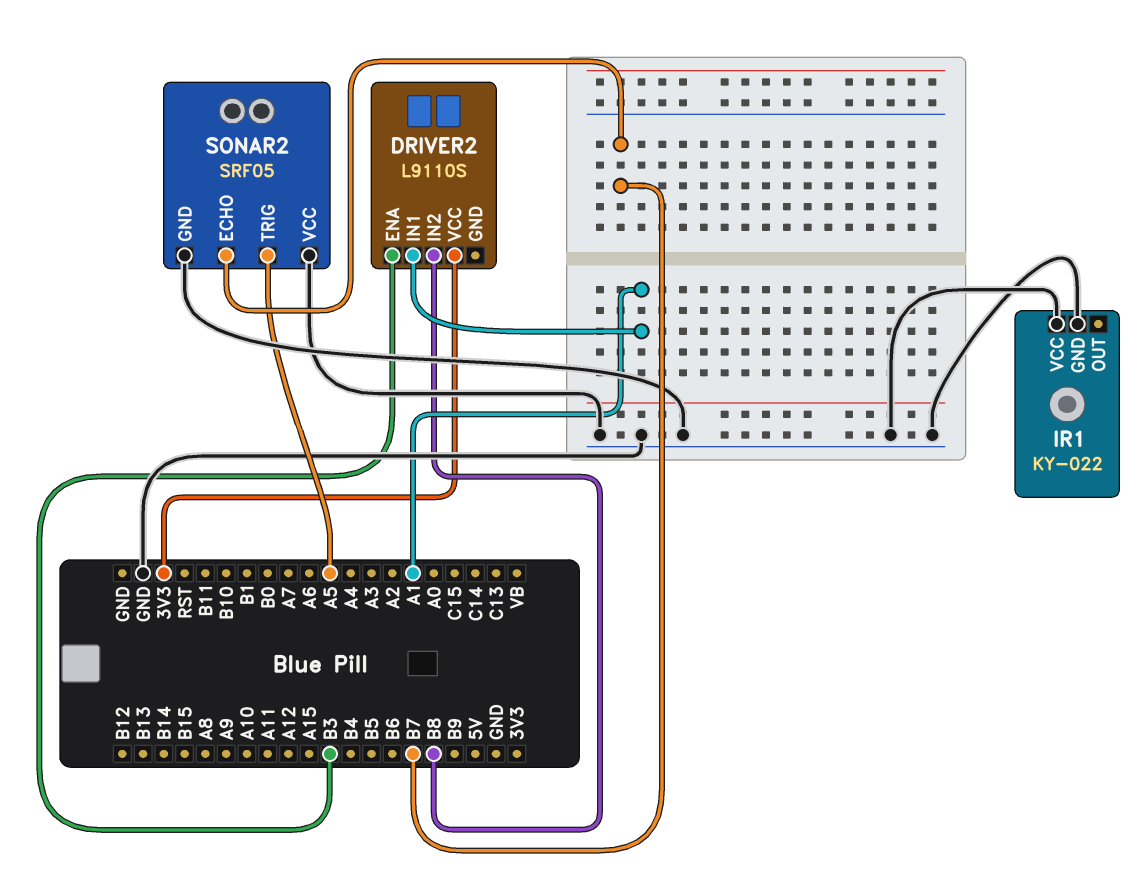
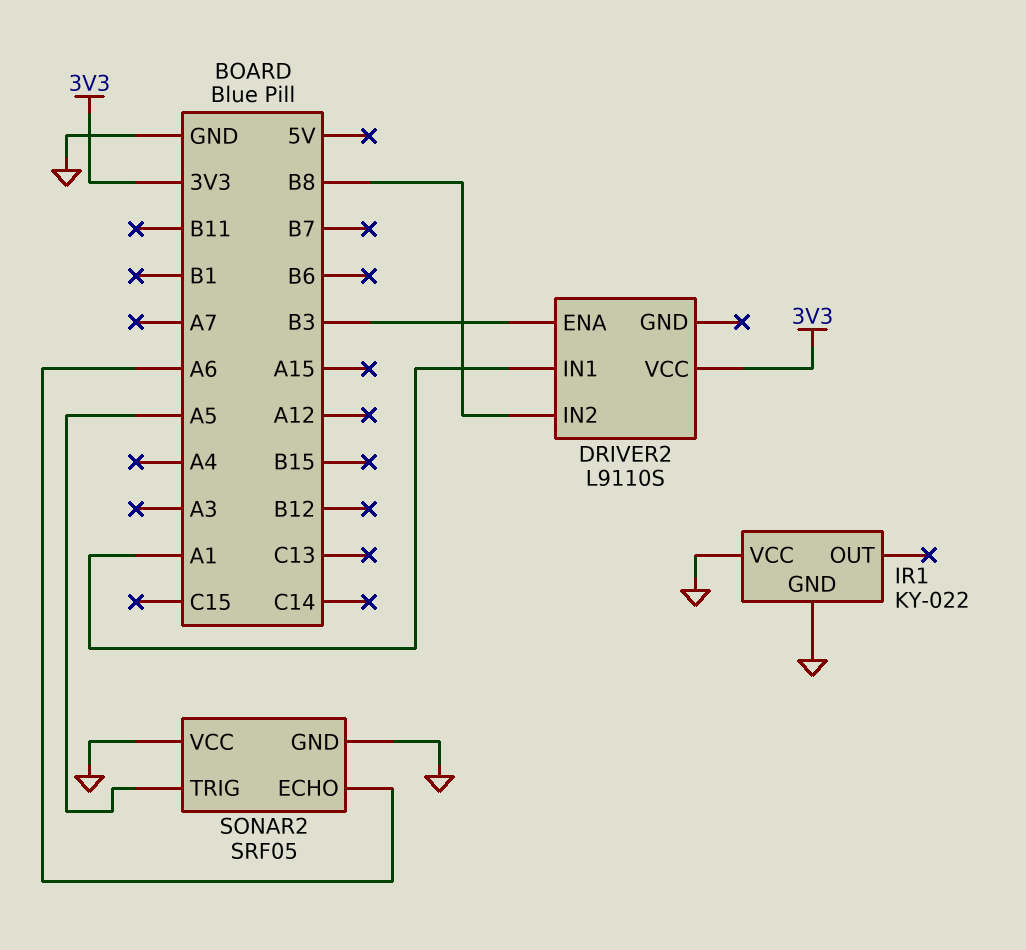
SONAR2 pin ECHO: B7 -> A6

